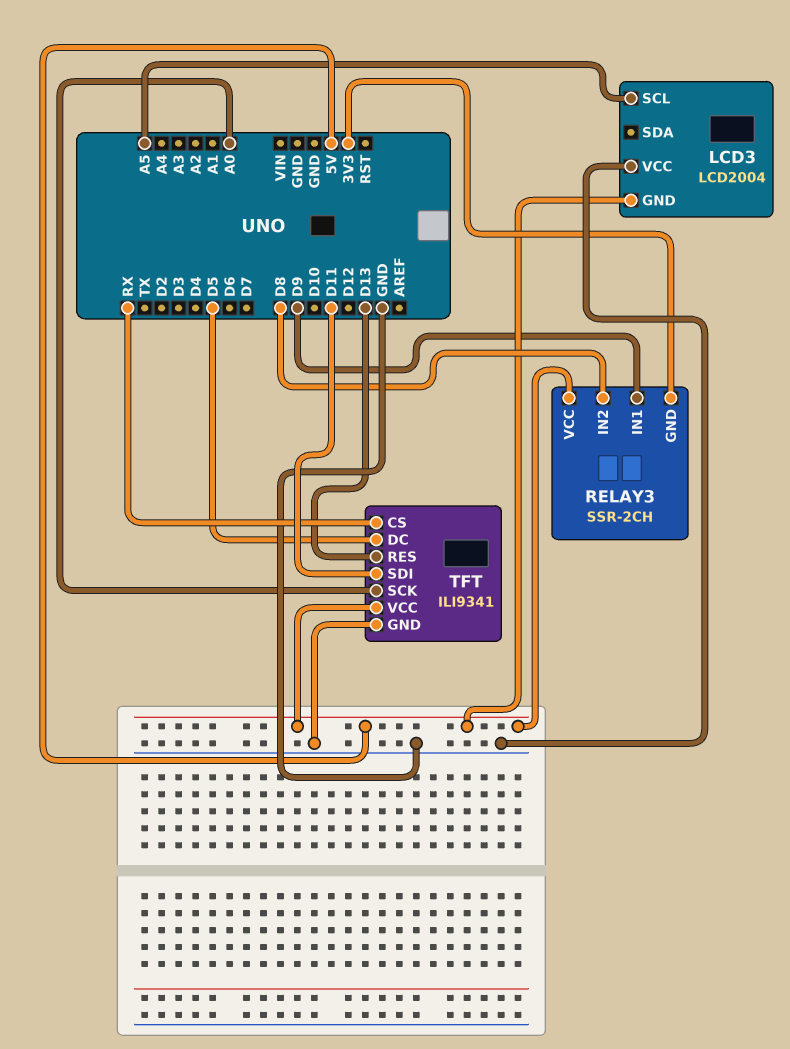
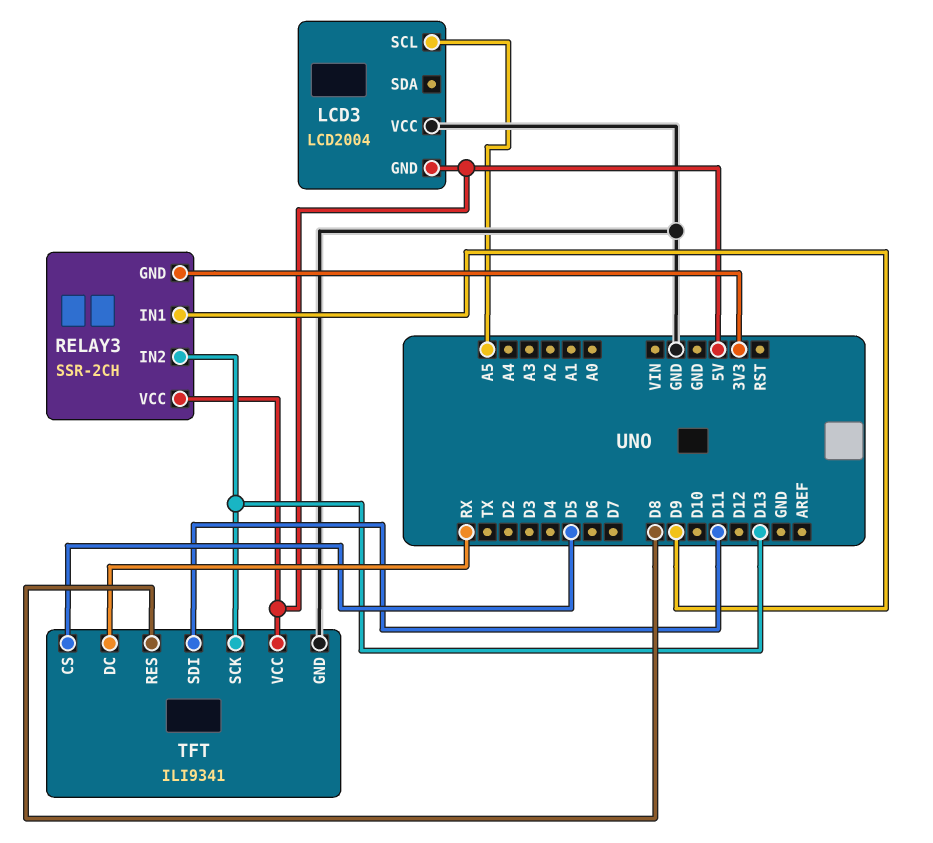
RELAY3 pin IN2: D8 -> D13
TFT pin CS: RX -> D5
TFT pin DC: D5 -> RX
TFT pin RES: D13 -> D8
TFT pin SCK: A0 -> D13

